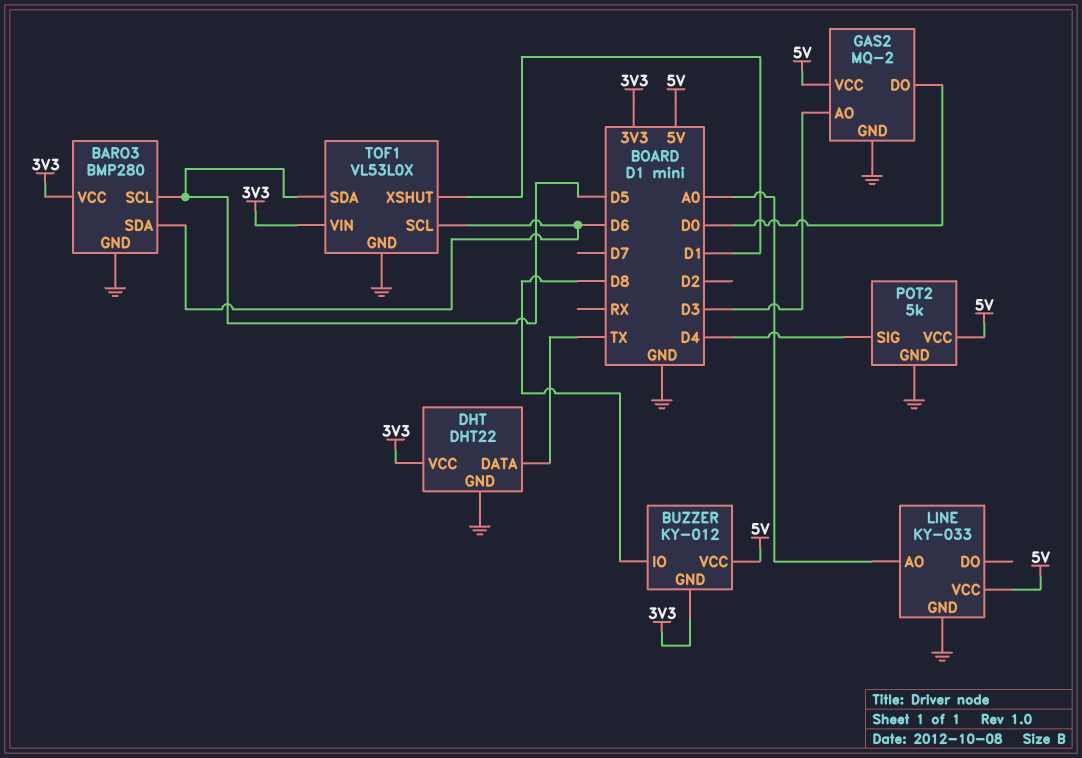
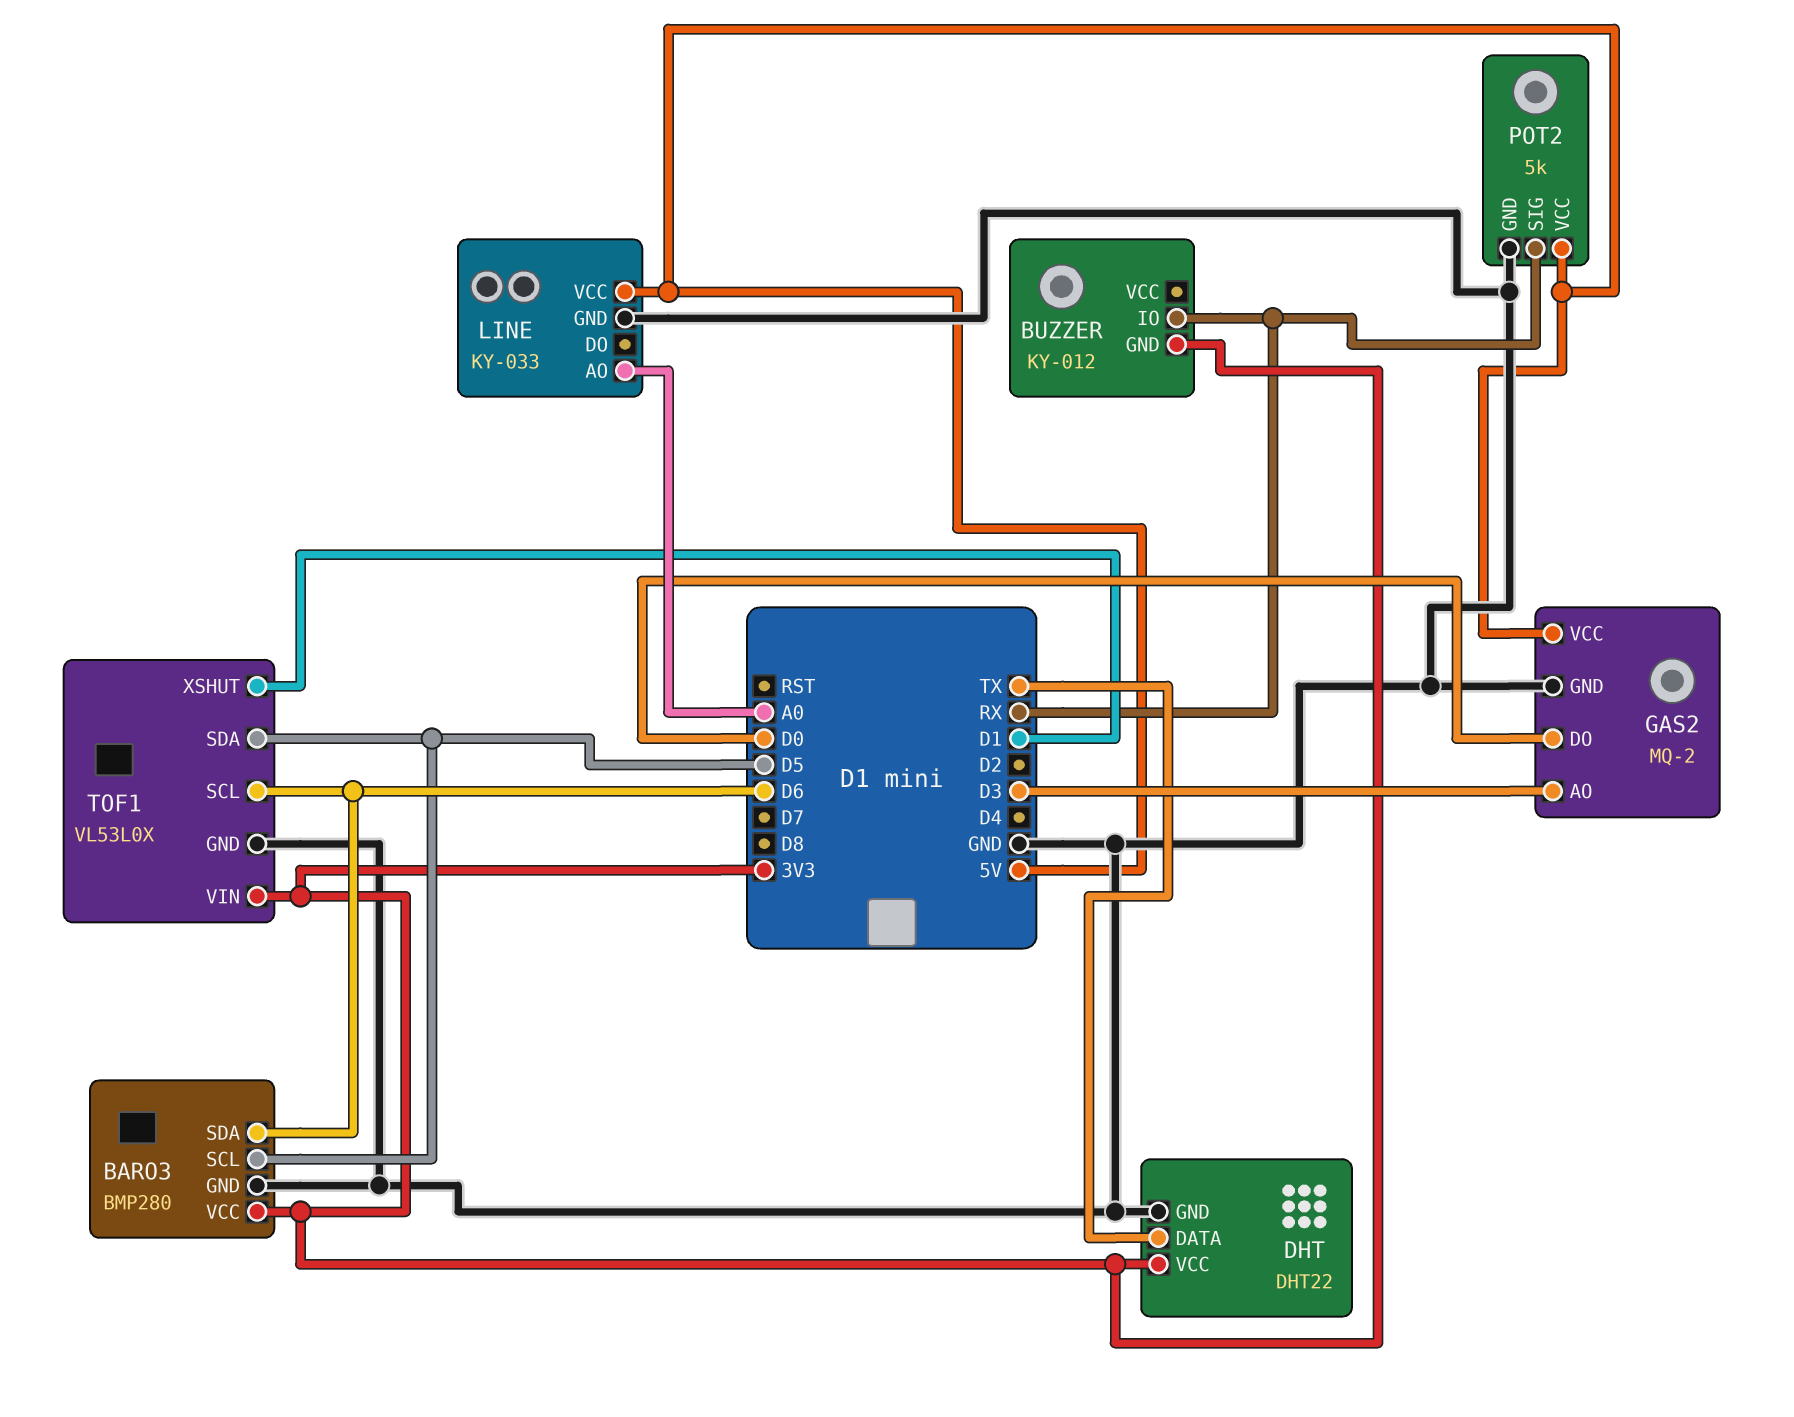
BUZZER pin IO: D8 -> RX
BUZZER pin VCC: 5V -> none
POT2 pin SIG: D4 -> RX

